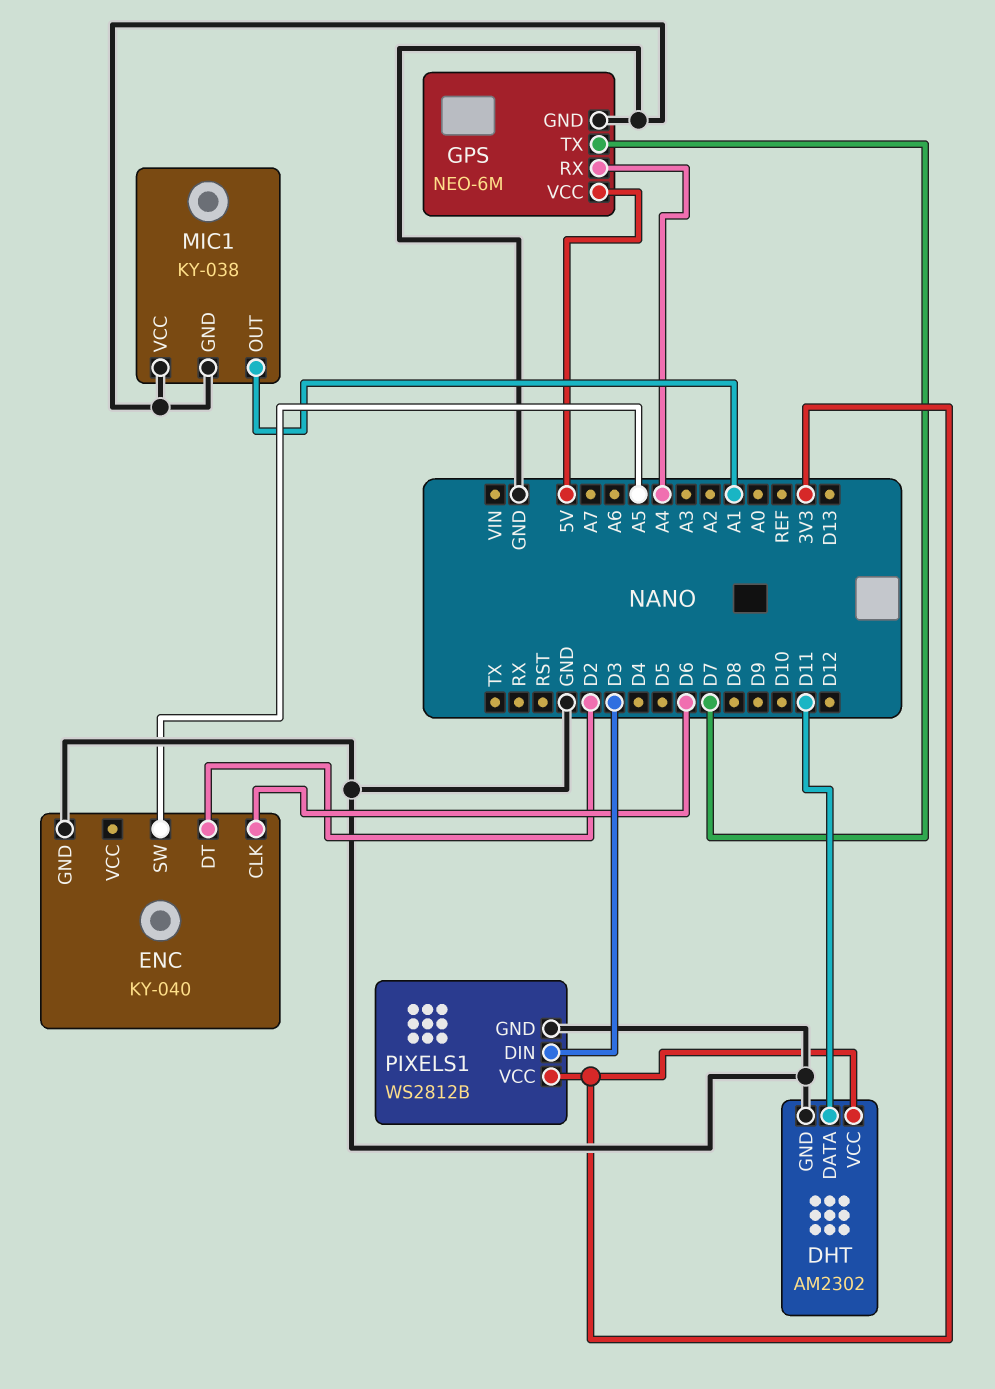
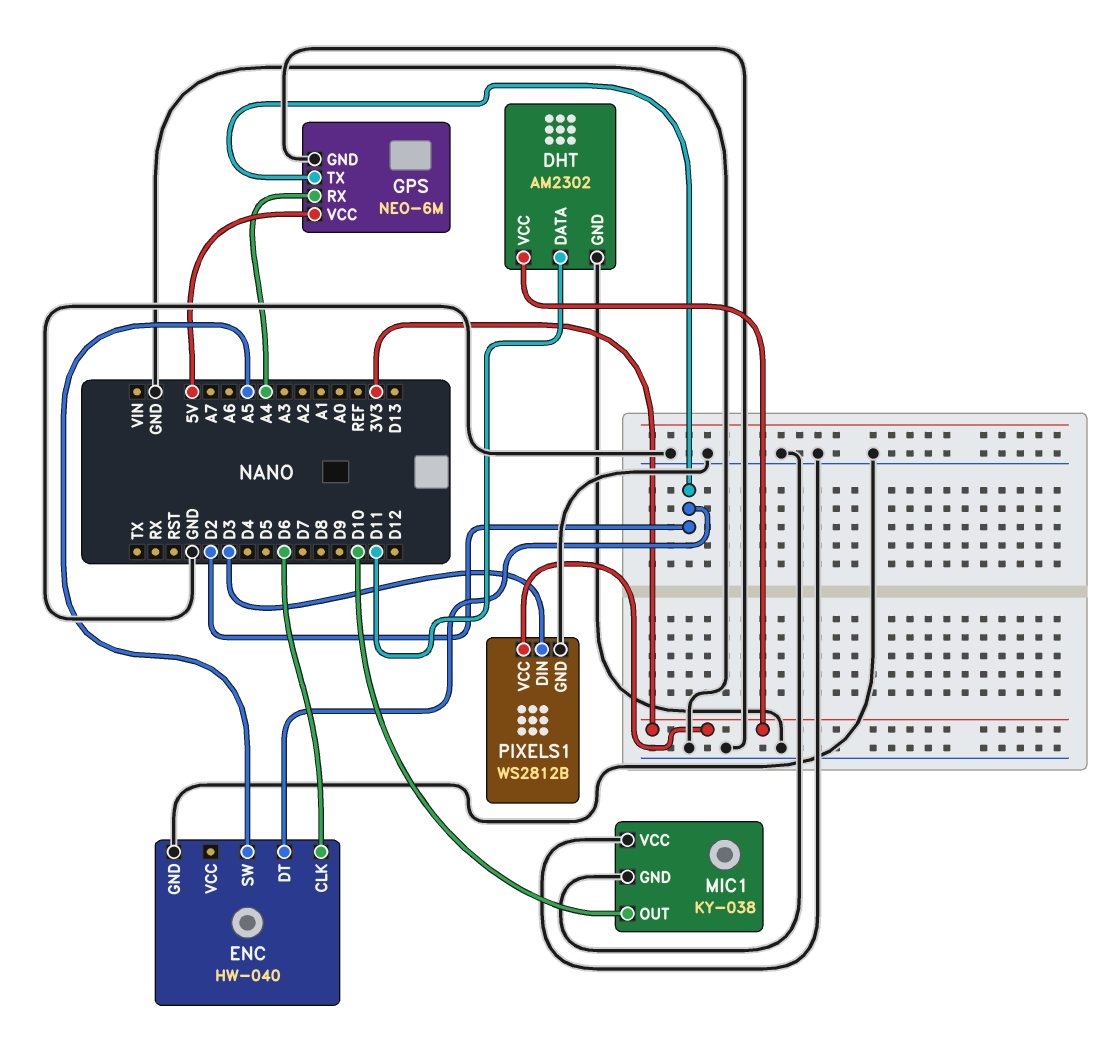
ENC: KY-040 -> HW-040
GPS pin TX: D7 -> D2
MIC1 pin OUT: A1 -> D10

